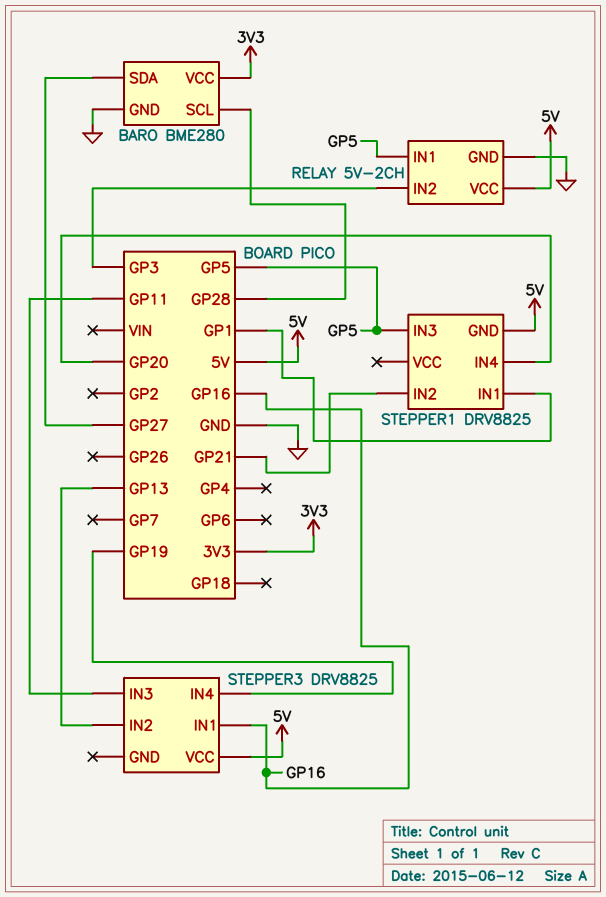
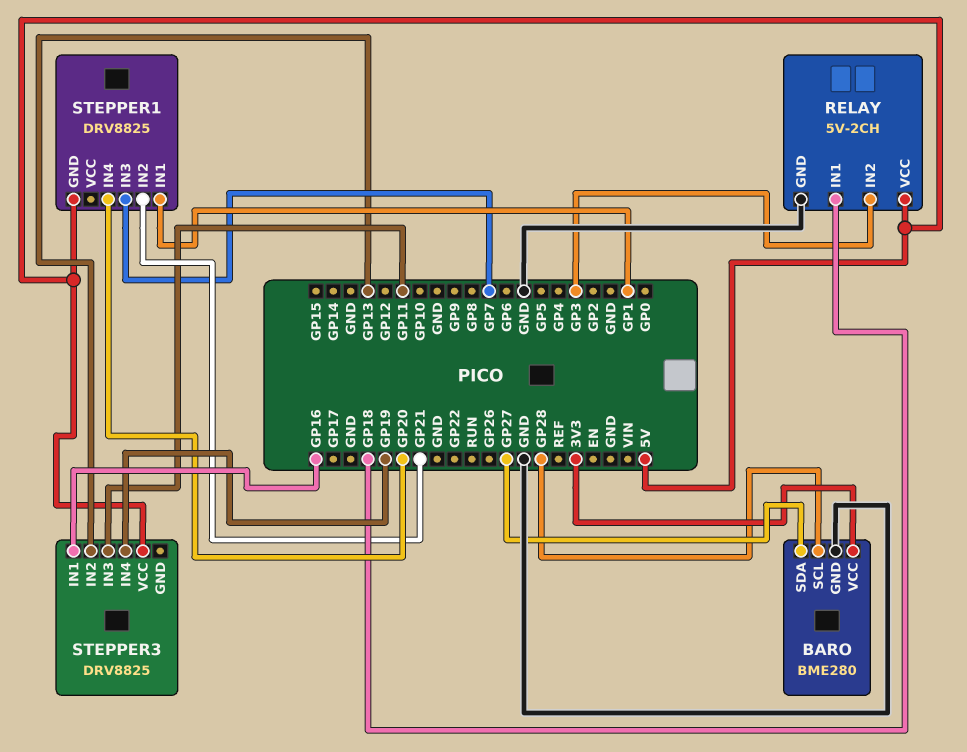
RELAY pin IN1: GP5 -> GP18
STEPPER1 pin IN3: GP5 -> GP7

